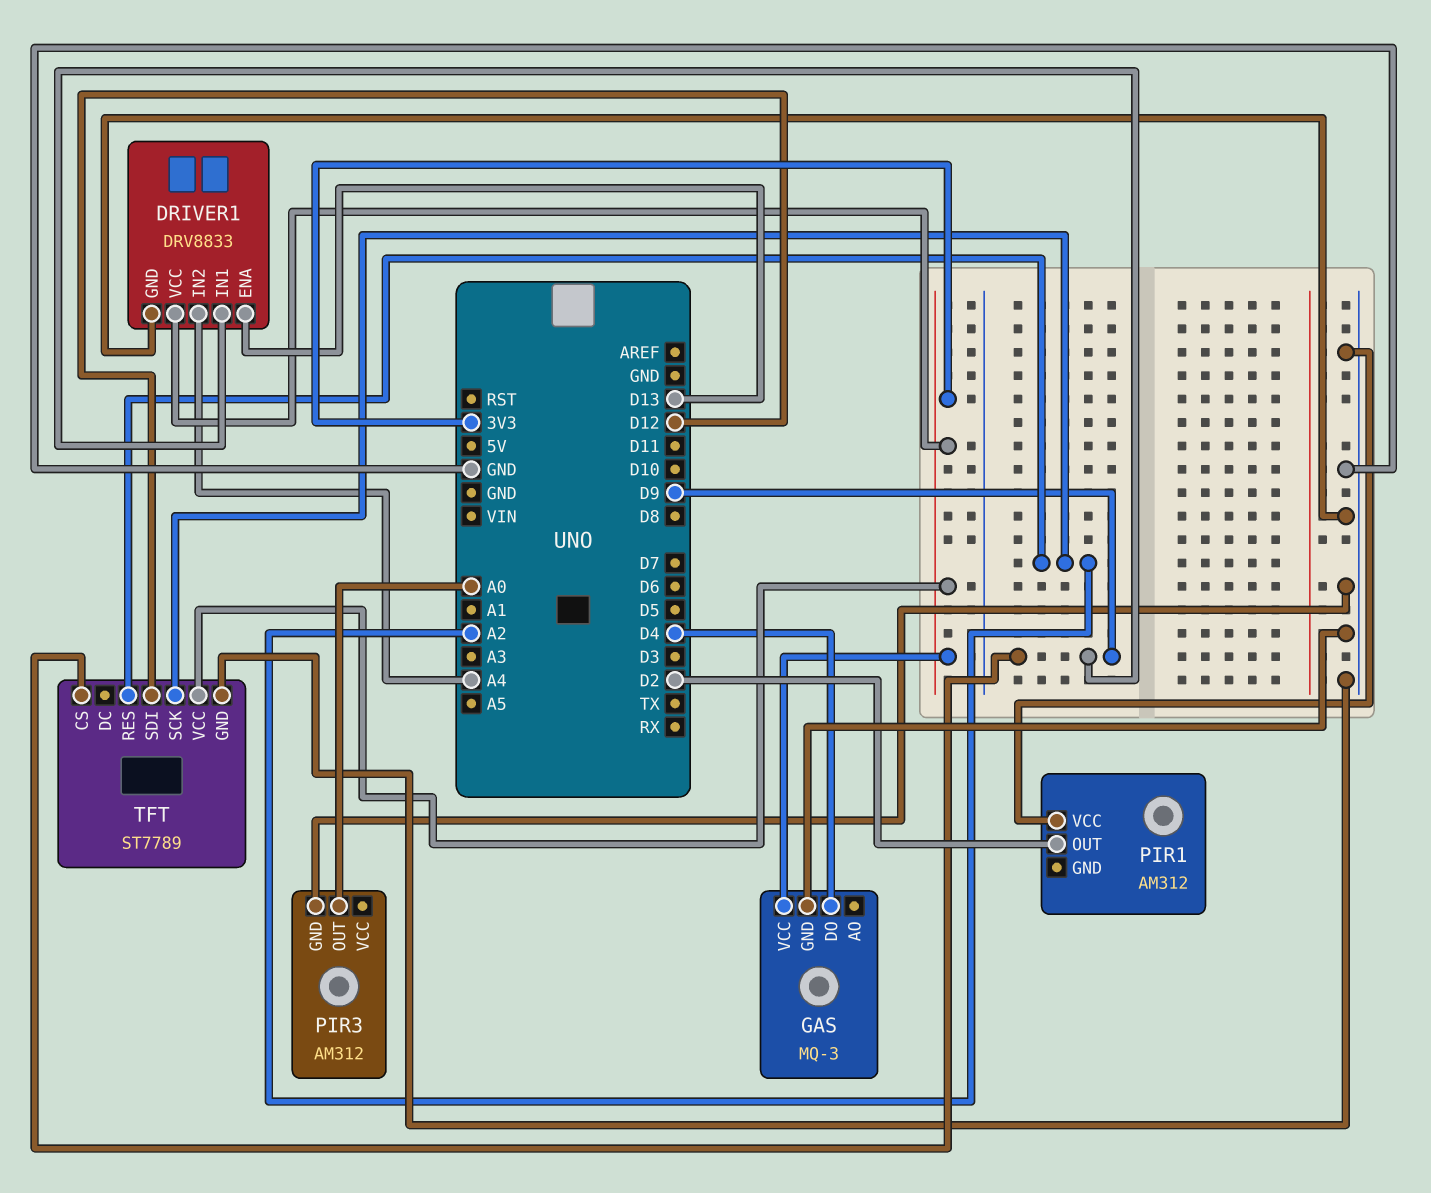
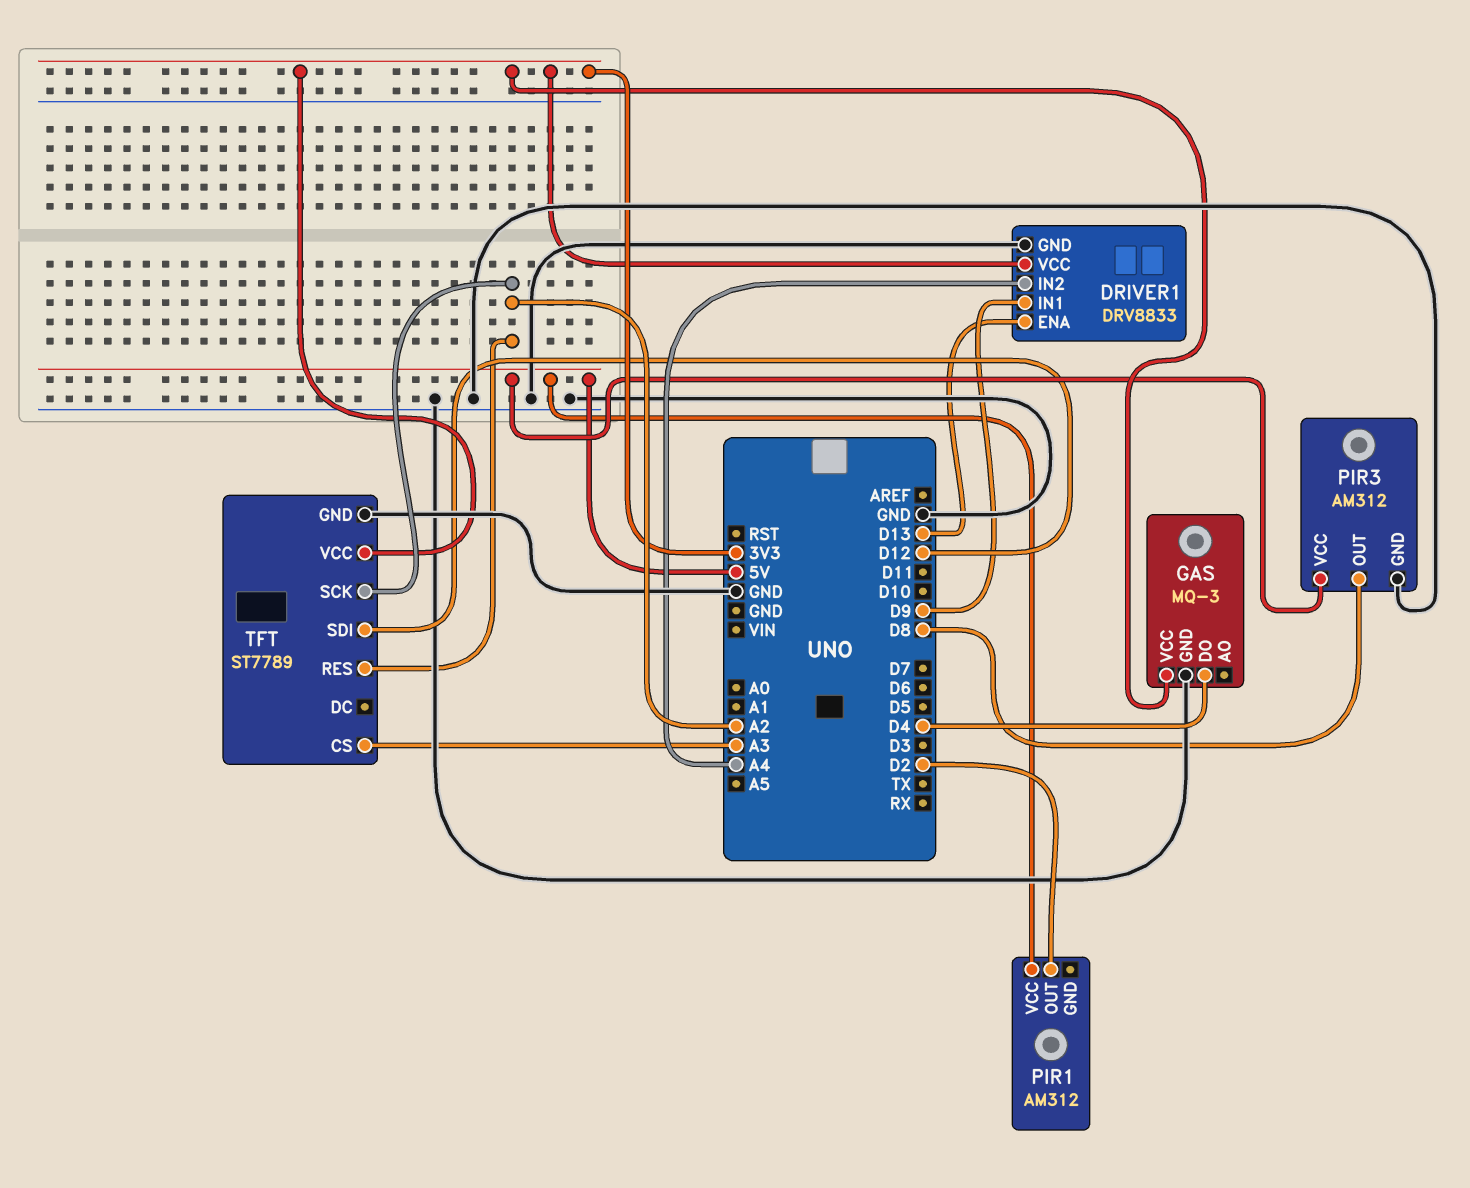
PIR1 pin VCC: GND -> 5V
PIR3 pin OUT: A0 -> D8
PIR3 pin VCC: none -> 5V
TFT pin CS: D9 -> A3

